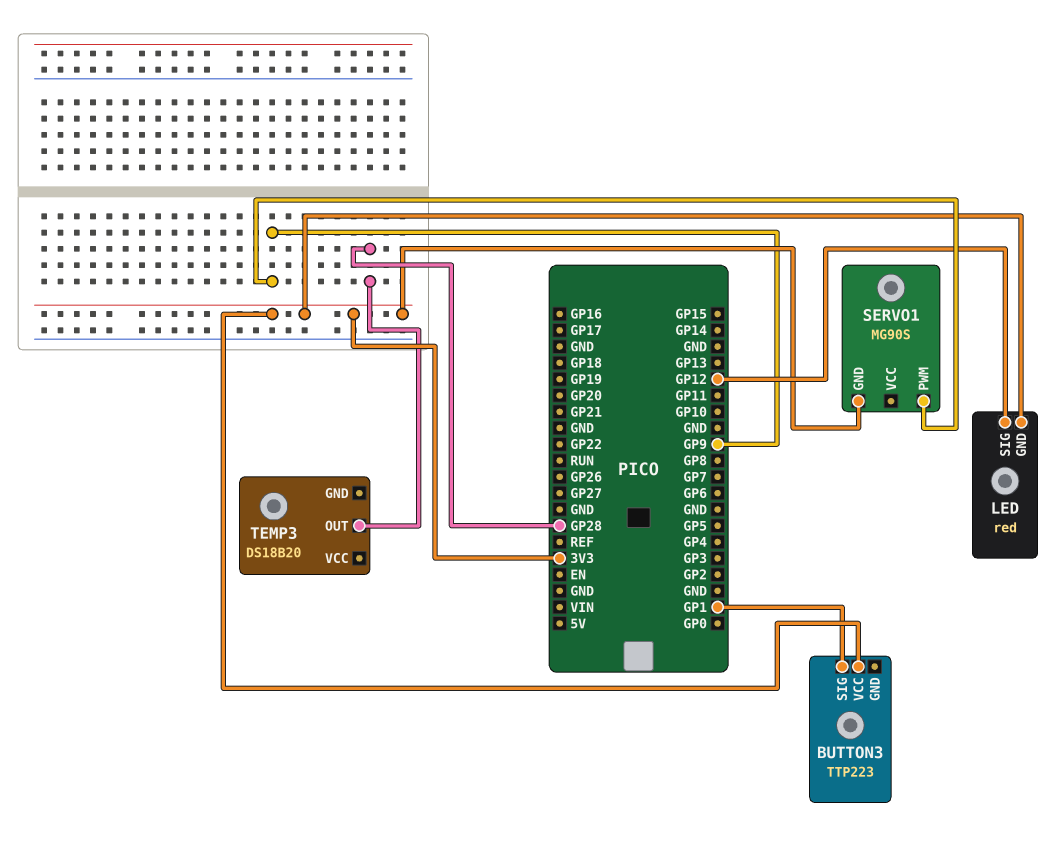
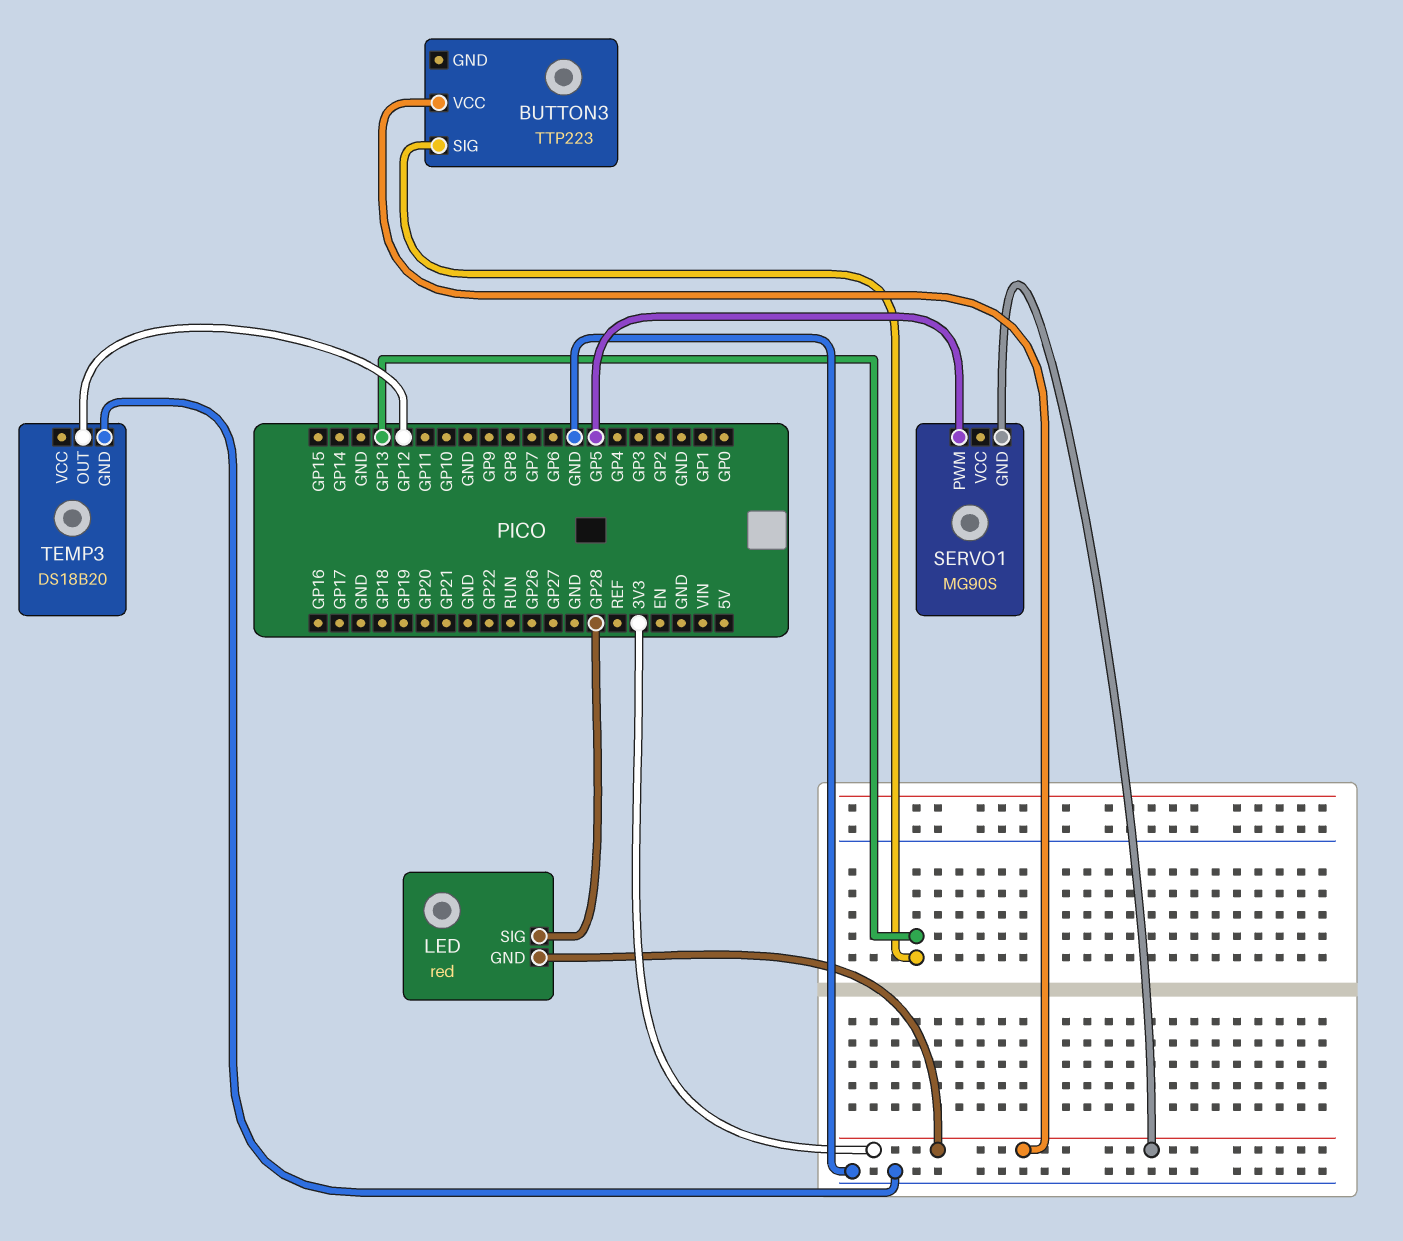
BUTTON3 pin SIG: GP1 -> GP13
LED pin SIG: GP12 -> GP28
SERVO1 pin PWM: GP9 -> GP5
TEMP3 pin GND: none -> GND
TEMP3 pin OUT: GP28 -> GP12

